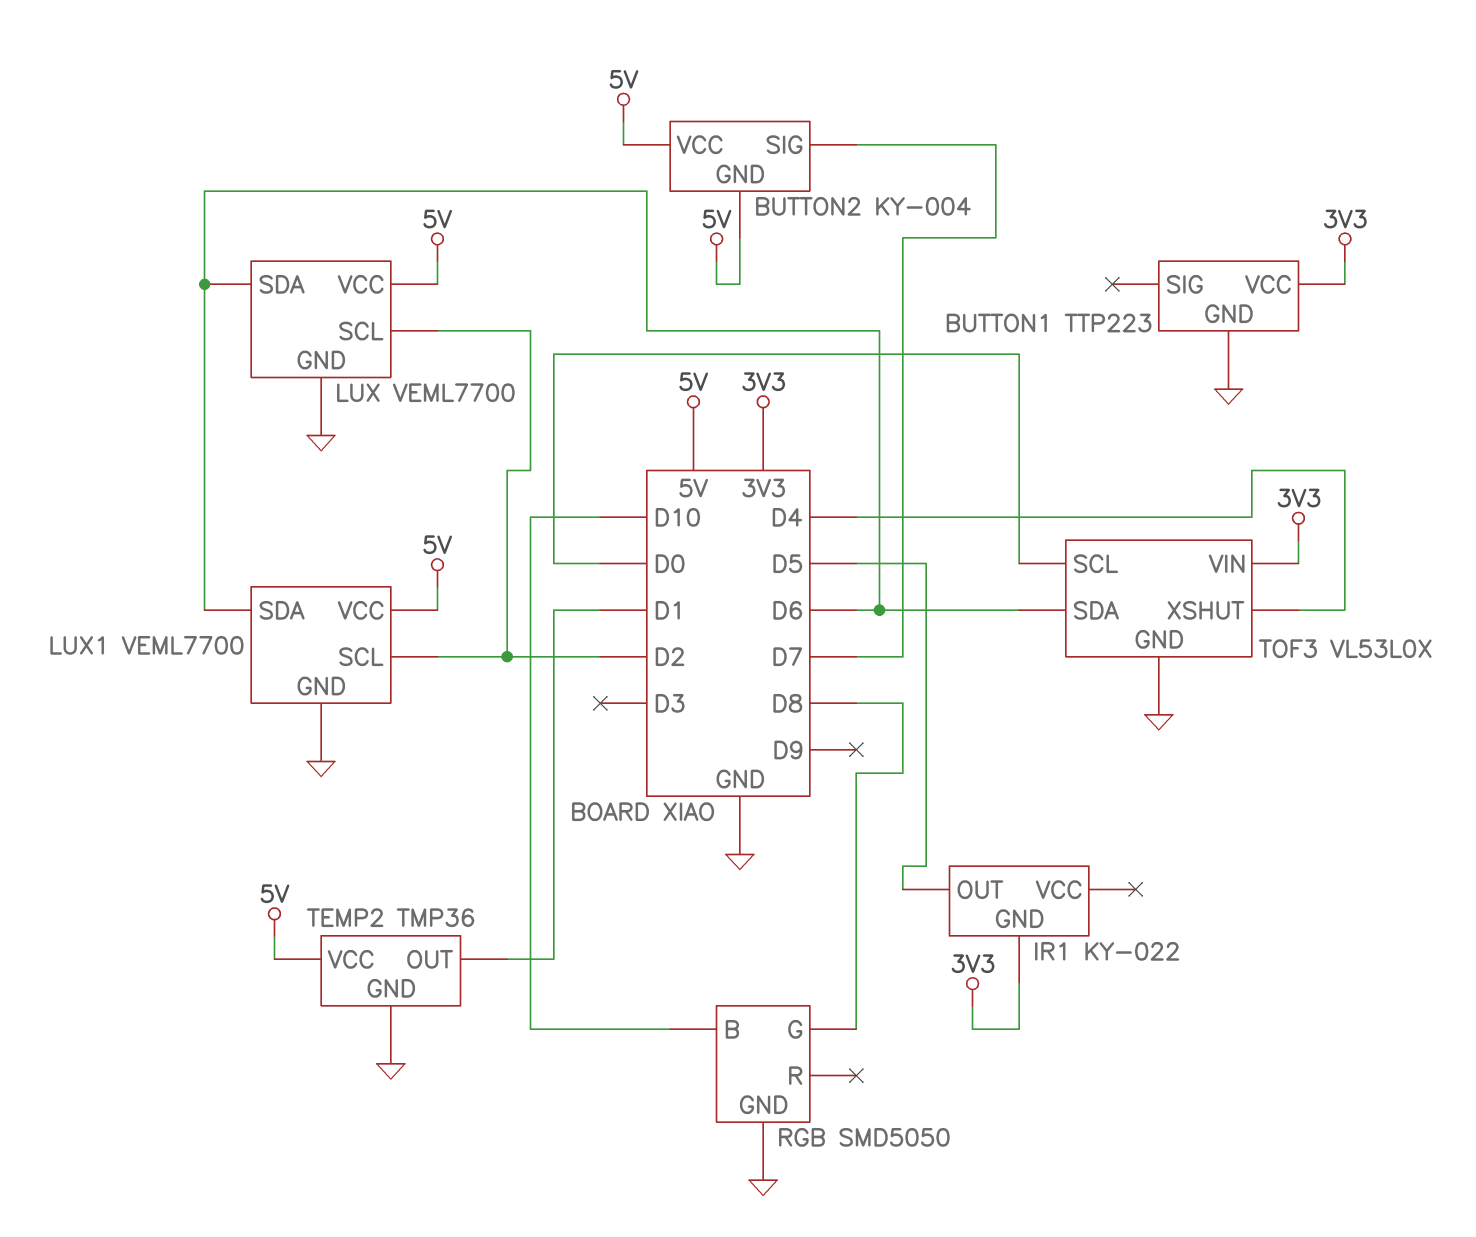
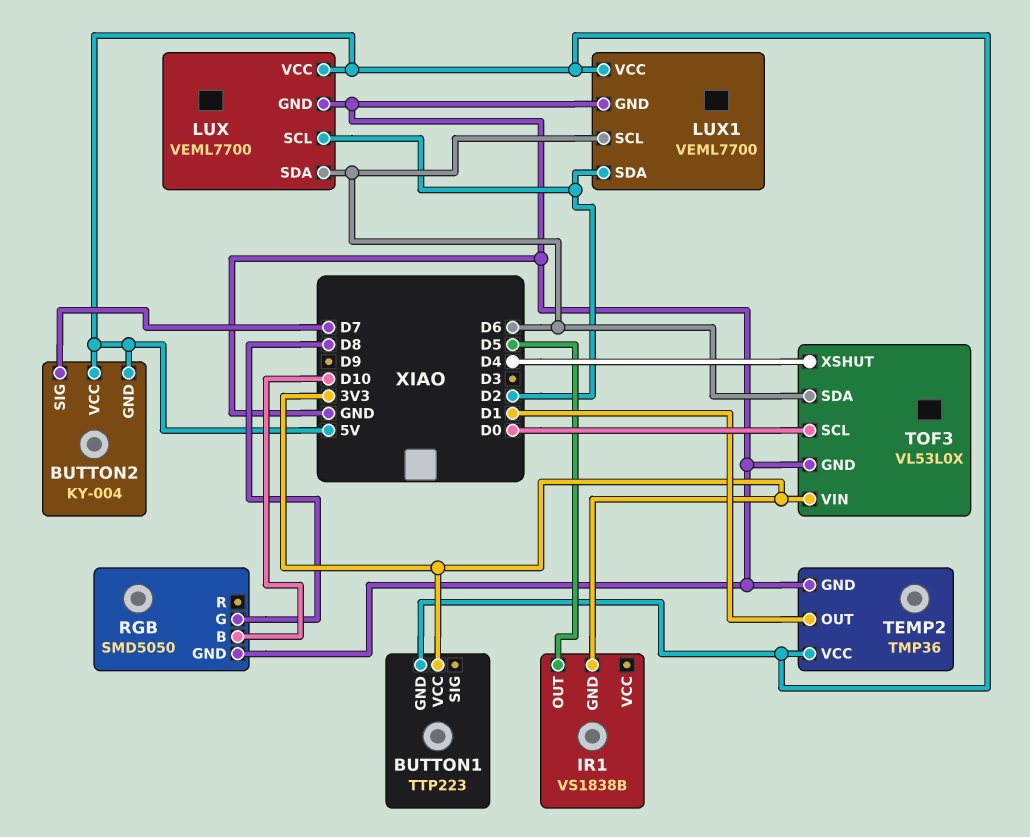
BUTTON1 pin GND: GND -> 5V
IR1: KY-022 -> VS1838B
LUX1 pin SCL: D2 -> D6
LUX1 pin SDA: D6 -> D2

